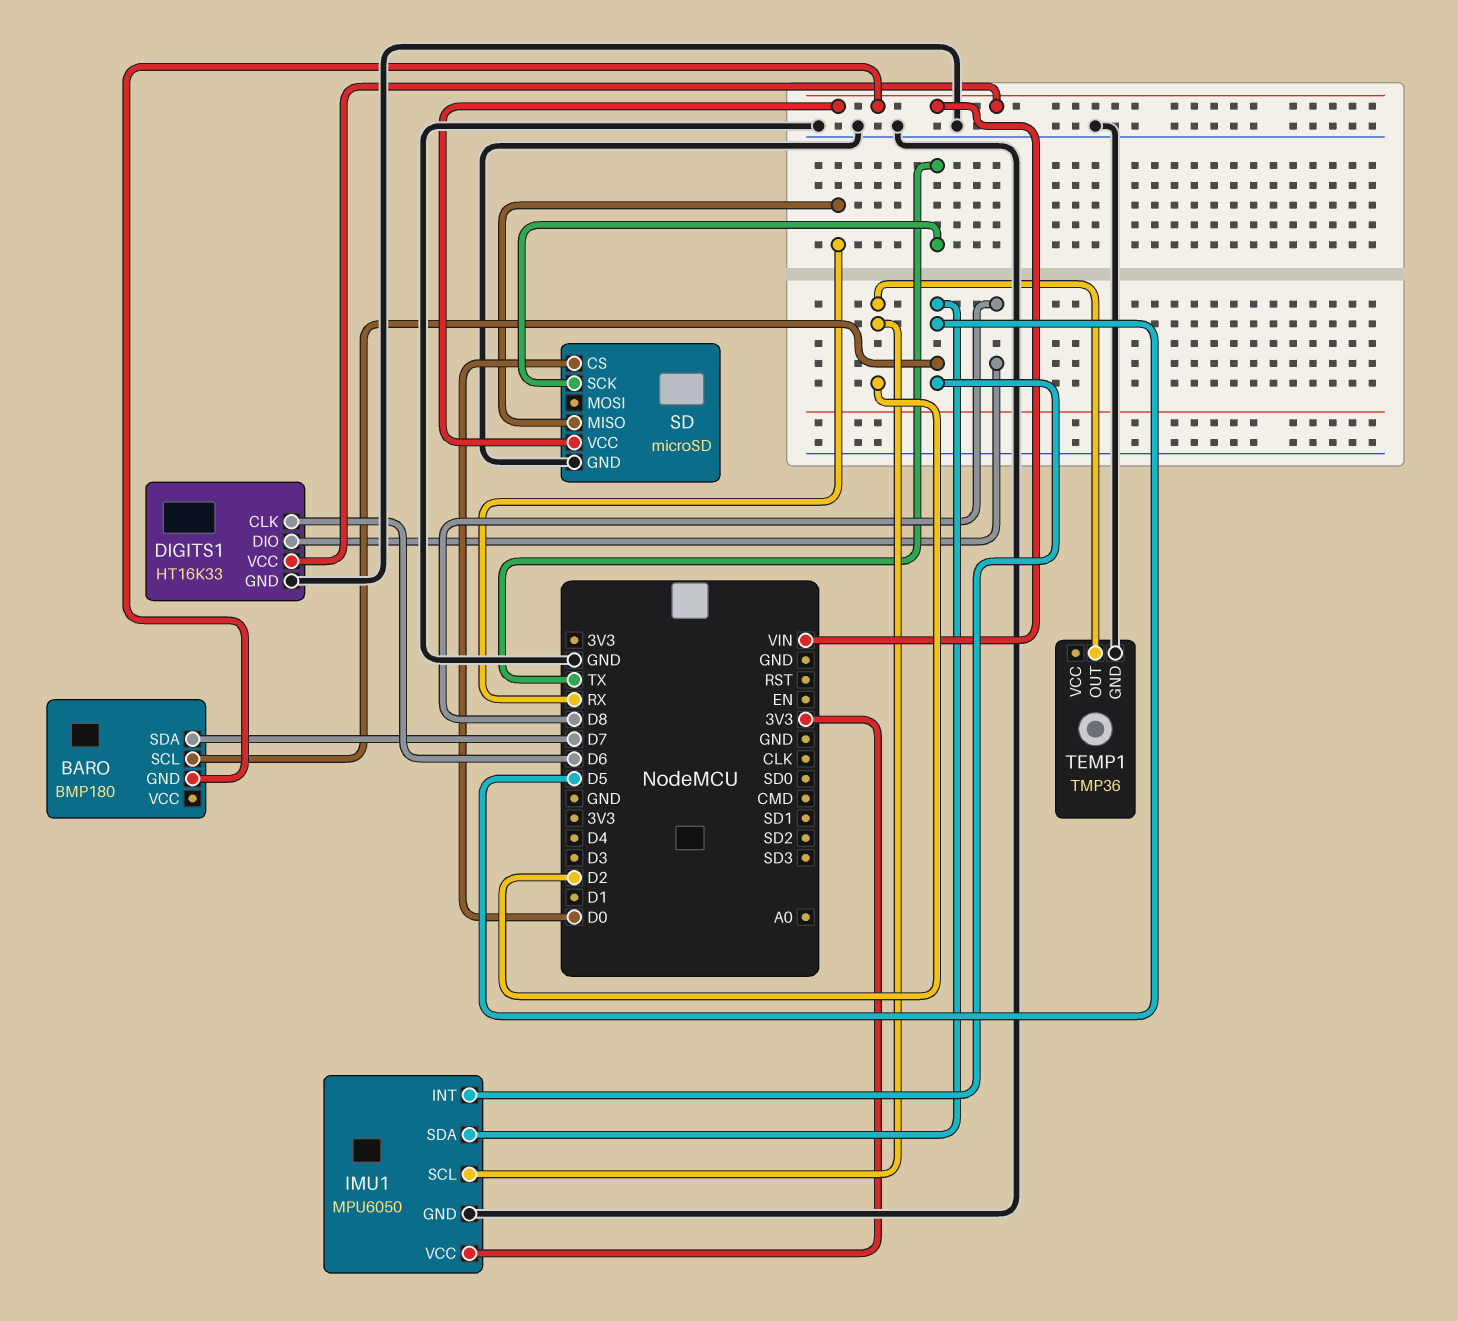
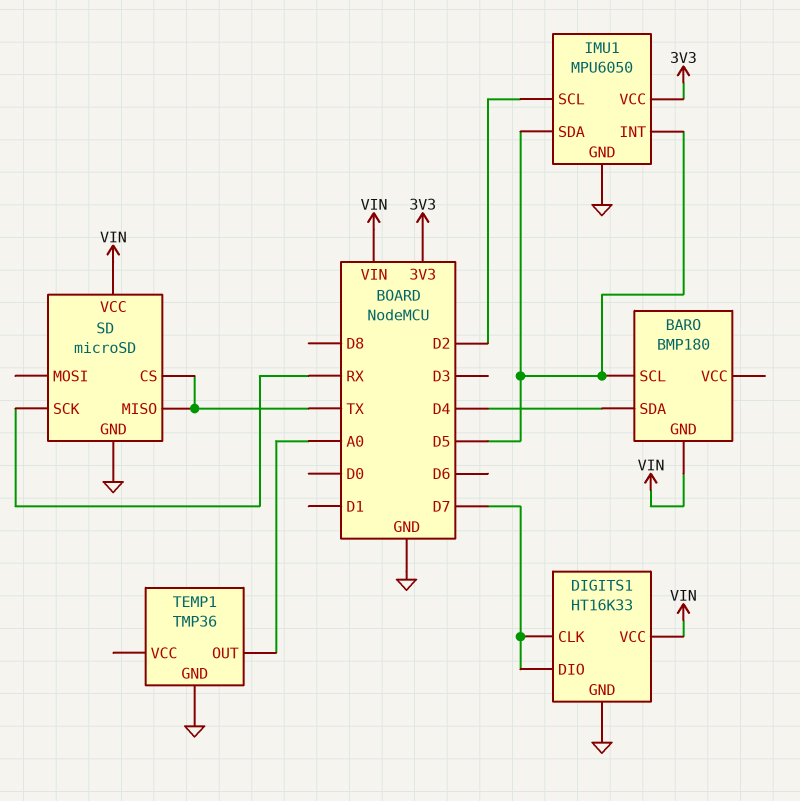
BARO pin SDA: D7 -> D4
DIGITS1 pin CLK: D6 -> D7
DIGITS1 pin DIO: D8 -> D7
SD pin CS: D0 -> TX
SD pin MISO: RX -> TX
SD pin SCK: TX -> RX
TEMP1 pin OUT: D2 -> A0

